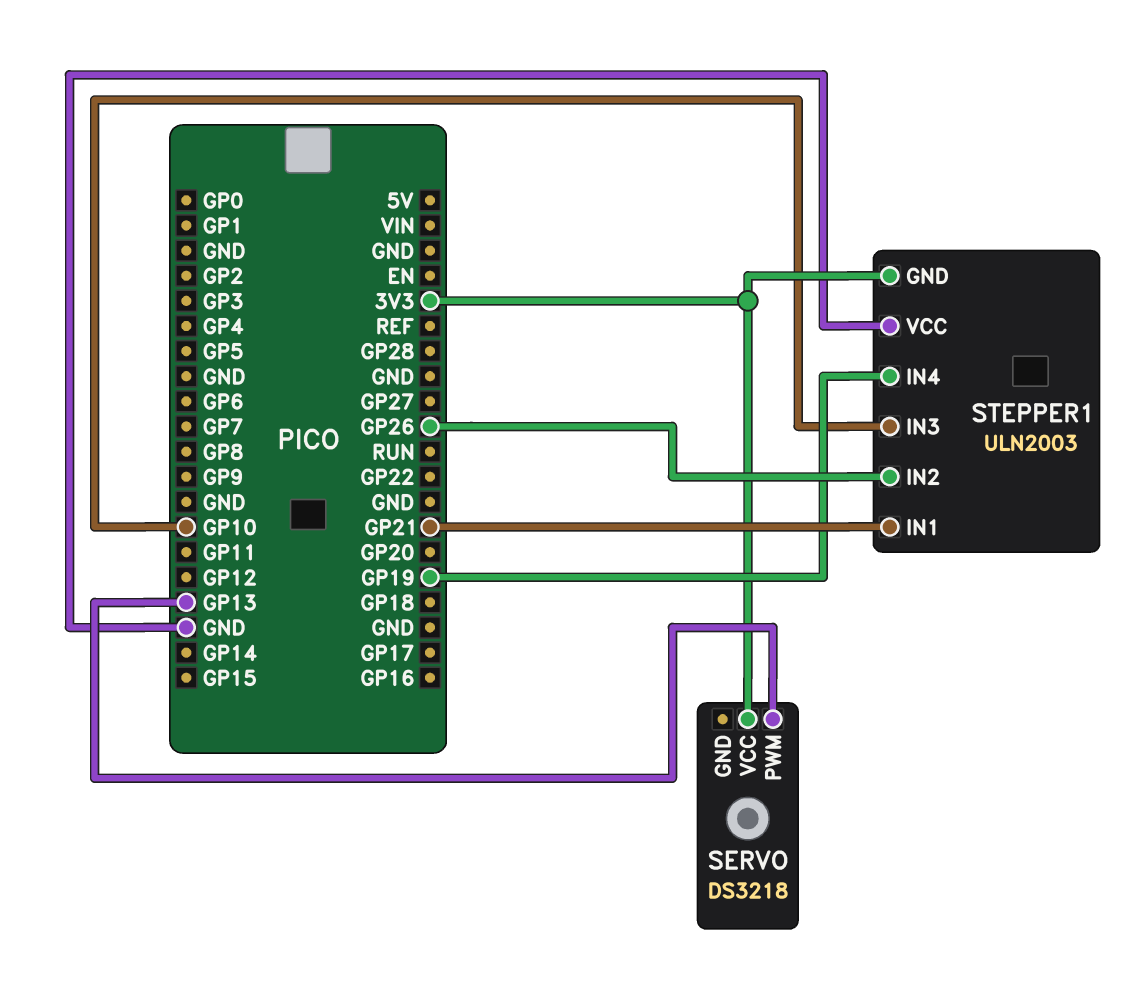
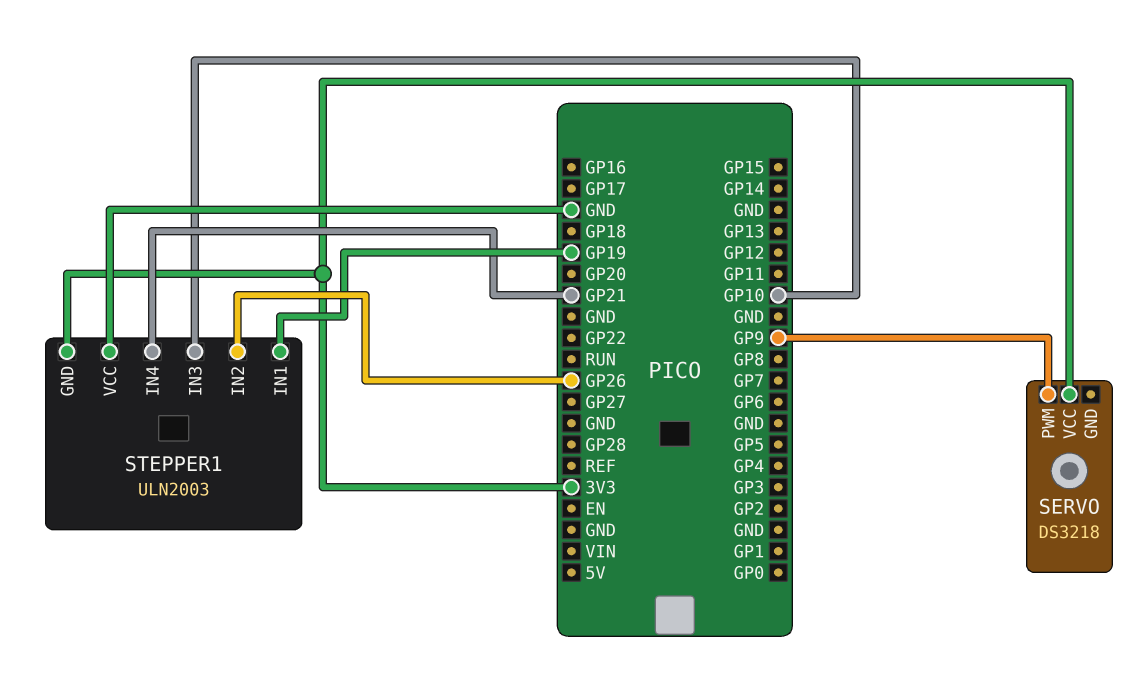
SERVO pin PWM: GP13 -> GP9
STEPPER1 pin IN1: GP21 -> GP19
STEPPER1 pin IN4: GP19 -> GP21

